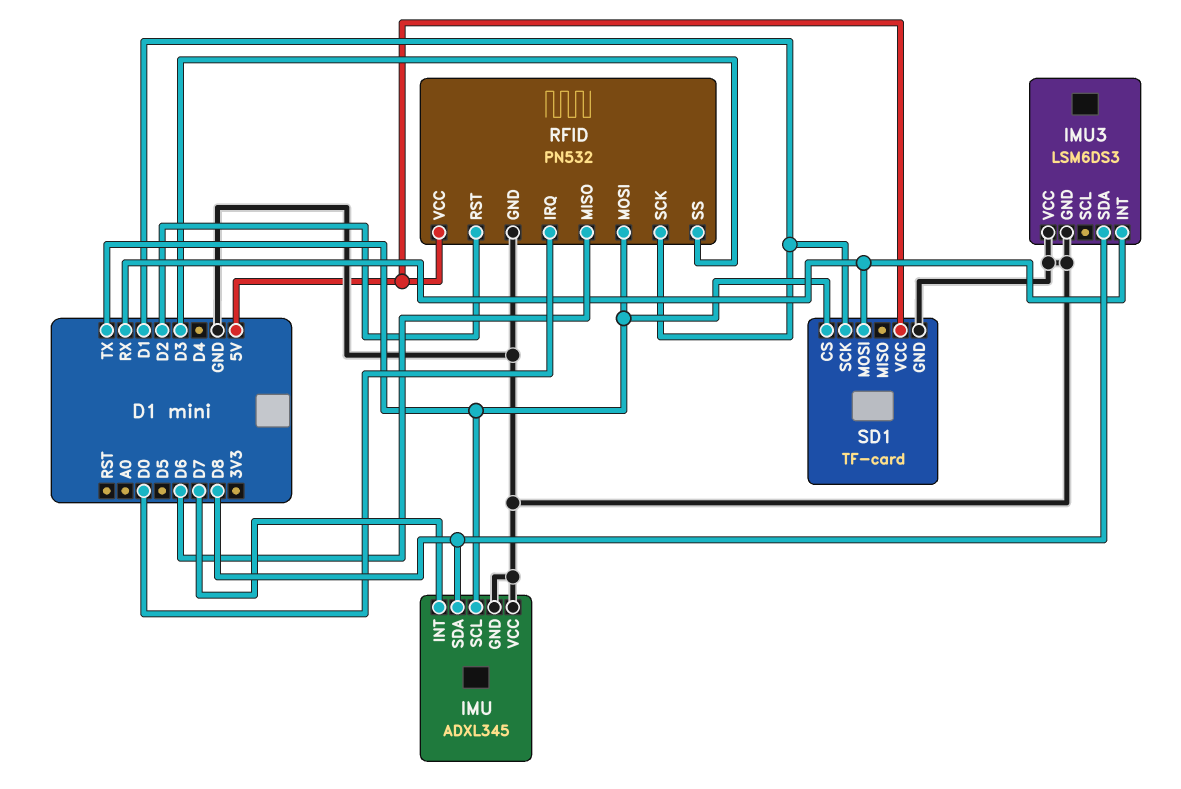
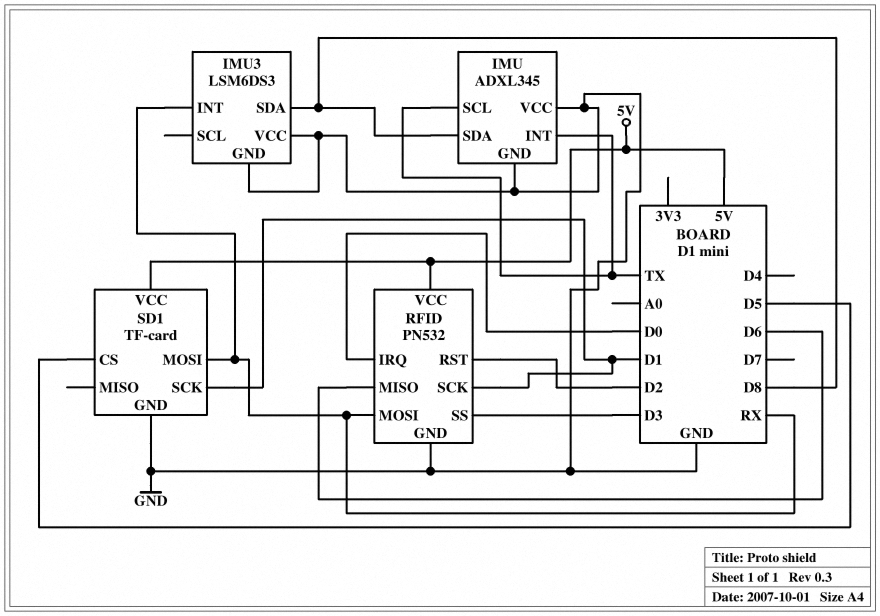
IMU pin INT: D7 -> TX
RFID pin MOSI: TX -> RX
SD1 pin CS: TX -> D5

